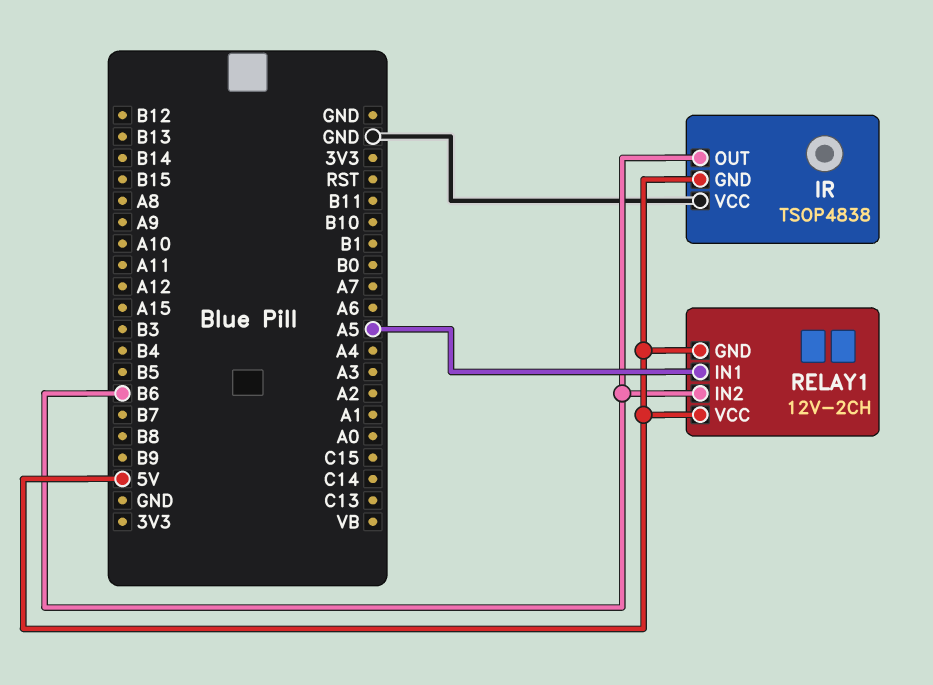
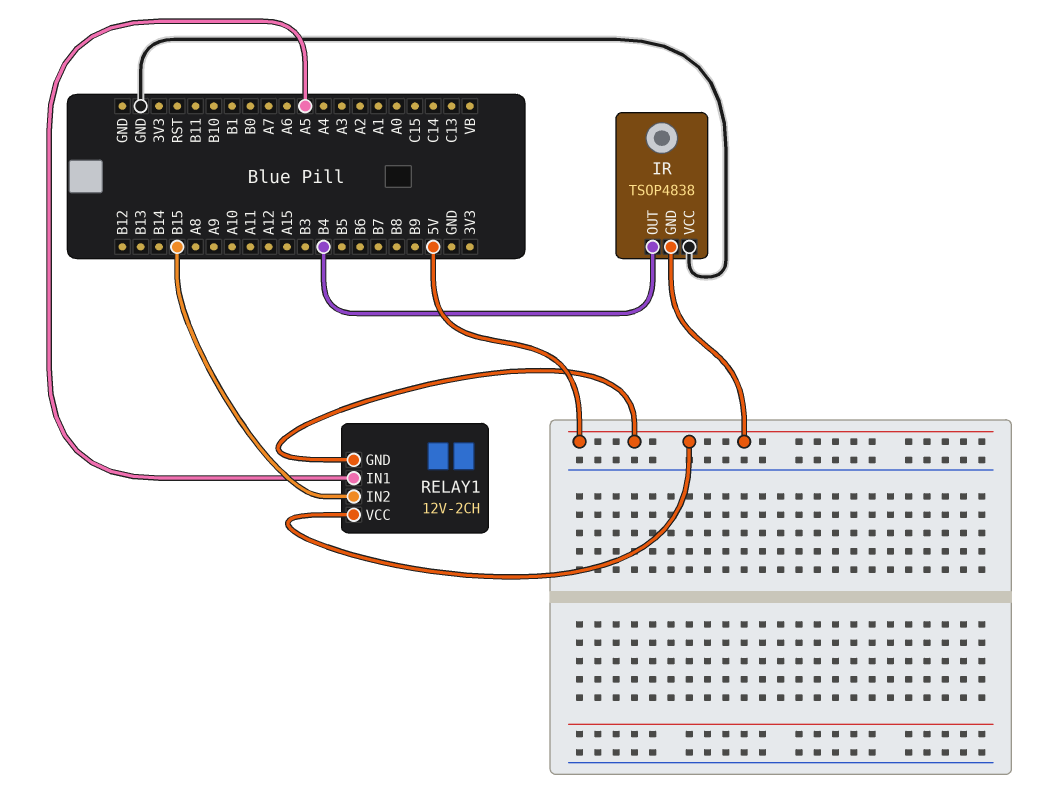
IR pin OUT: B6 -> B4
RELAY1 pin IN2: B6 -> B15

